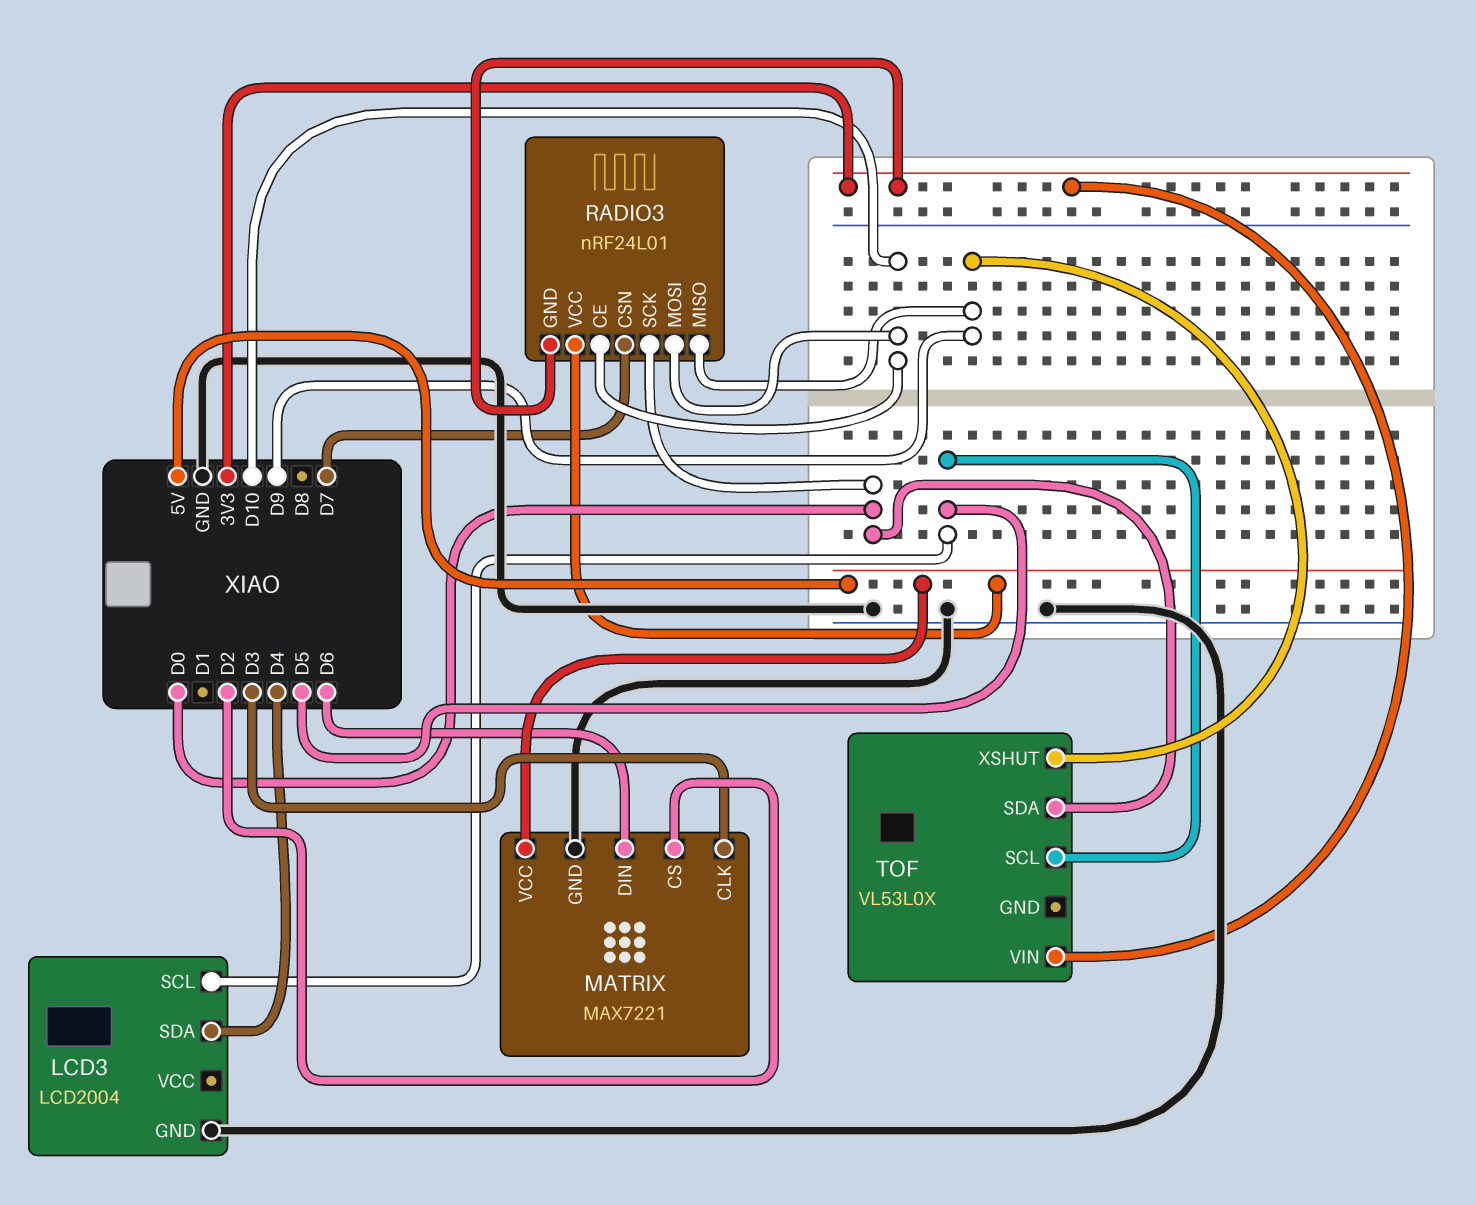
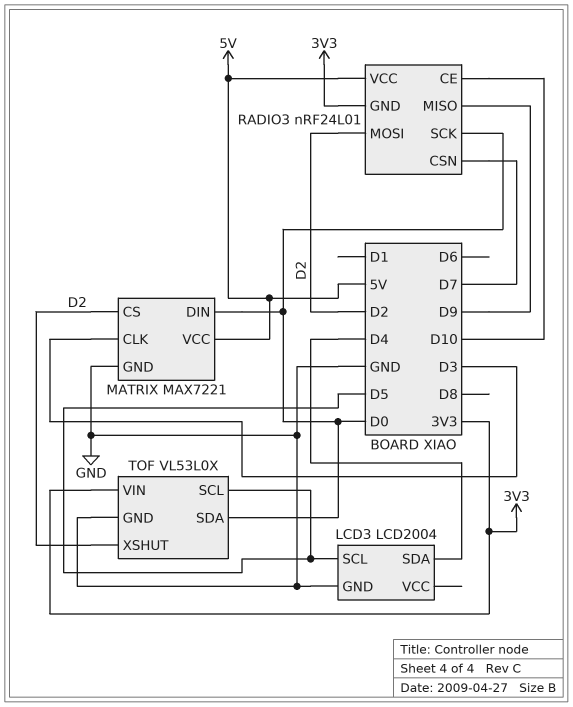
MATRIX pin DIN: D6 -> D0
RADIO3 pin MOSI: D10 -> D2
TOF pin GND: none -> GND
TOF pin XSHUT: D9 -> D2

